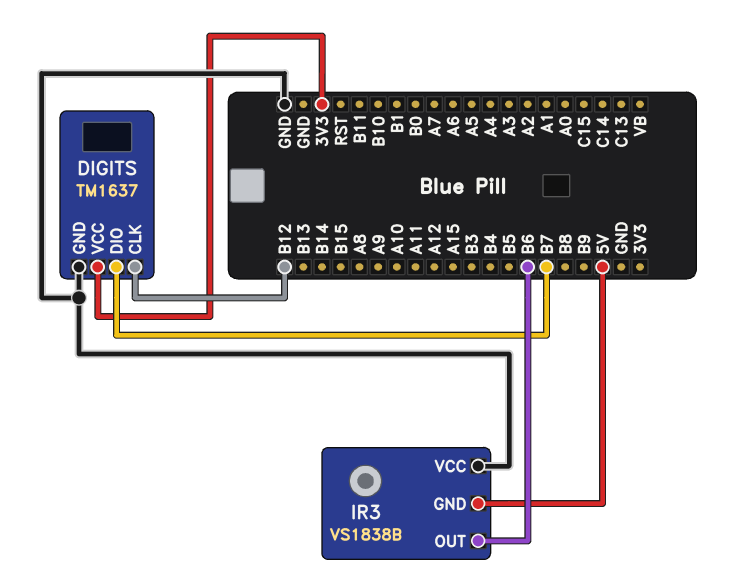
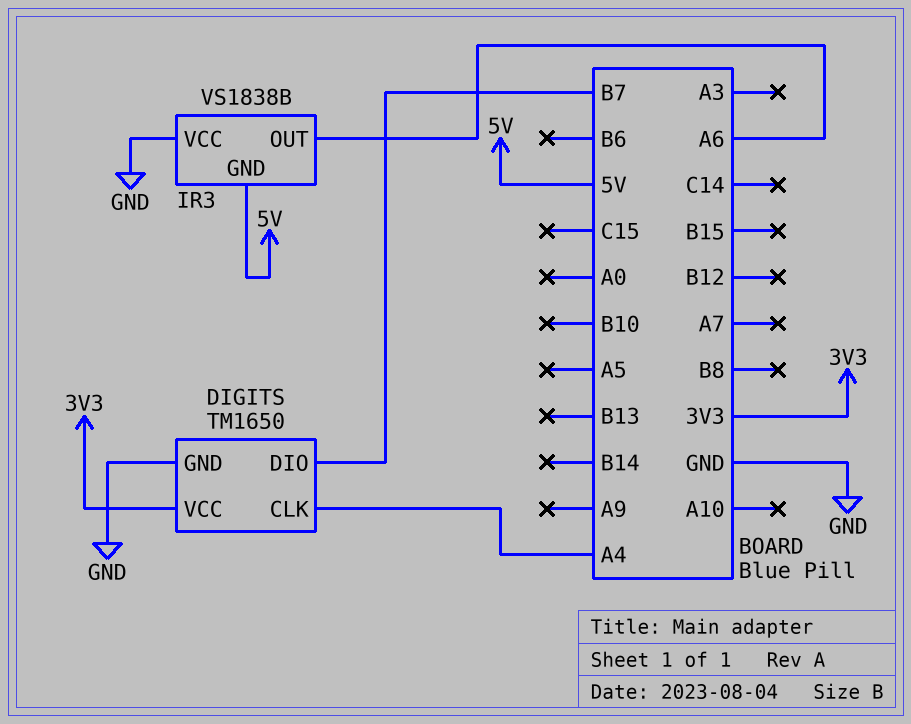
DIGITS: TM1637 -> TM1650
DIGITS pin CLK: B12 -> A4
IR3 pin OUT: B6 -> A6

